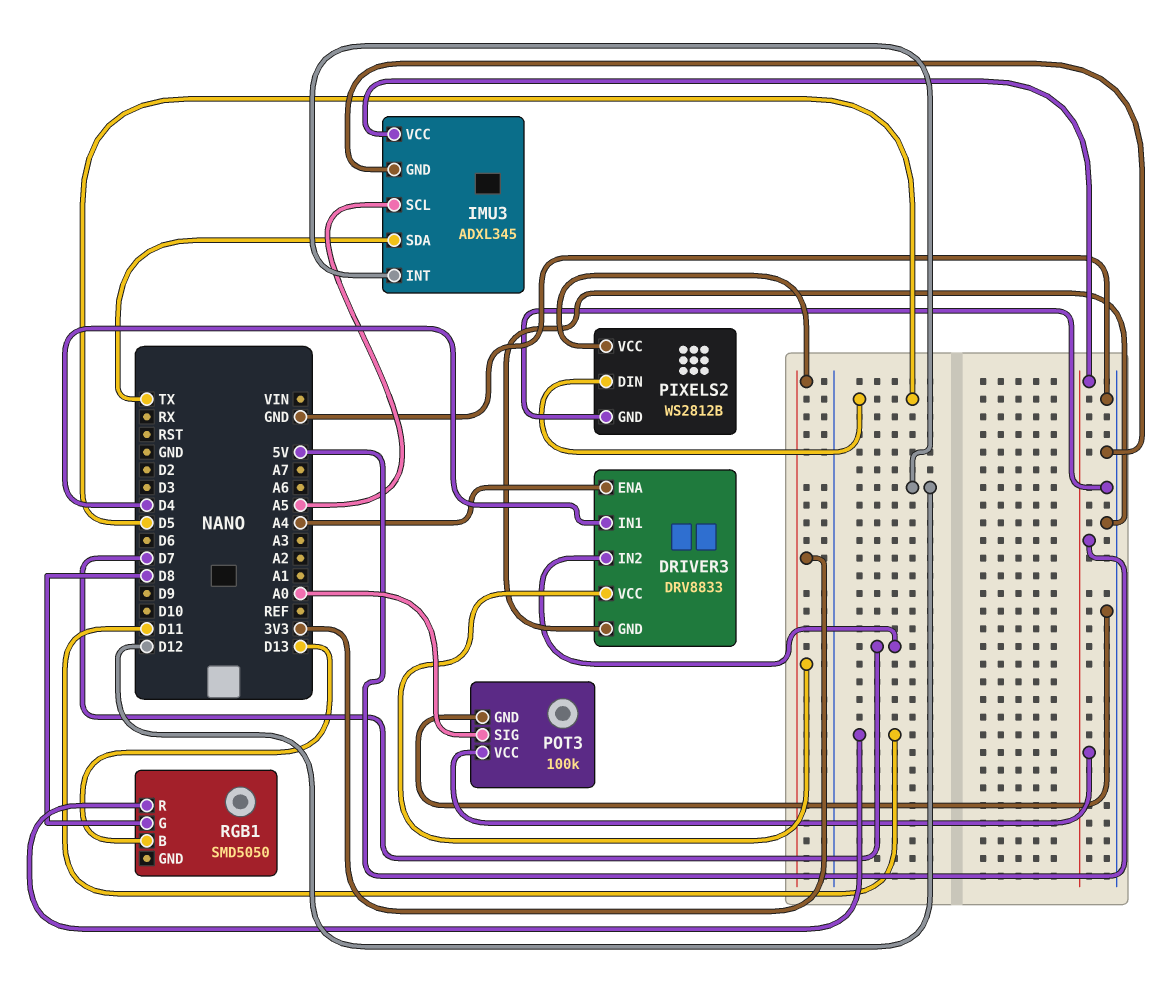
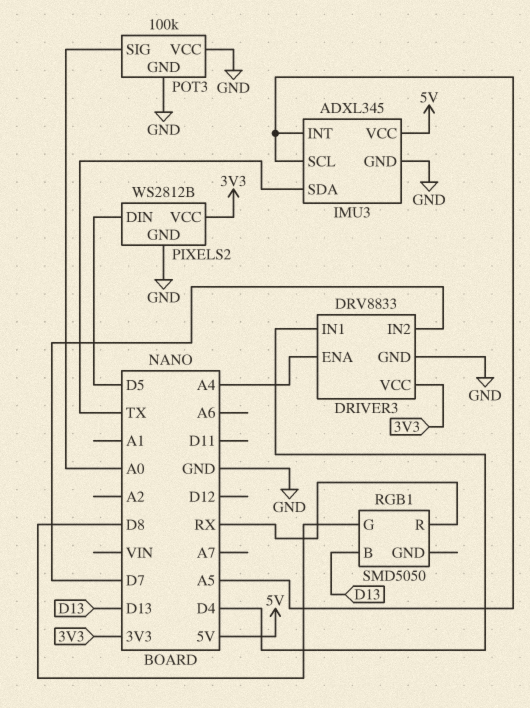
IMU3 pin INT: D12 -> A5
POT3 pin VCC: 5V -> GND
RGB1 pin R: D11 -> RX

